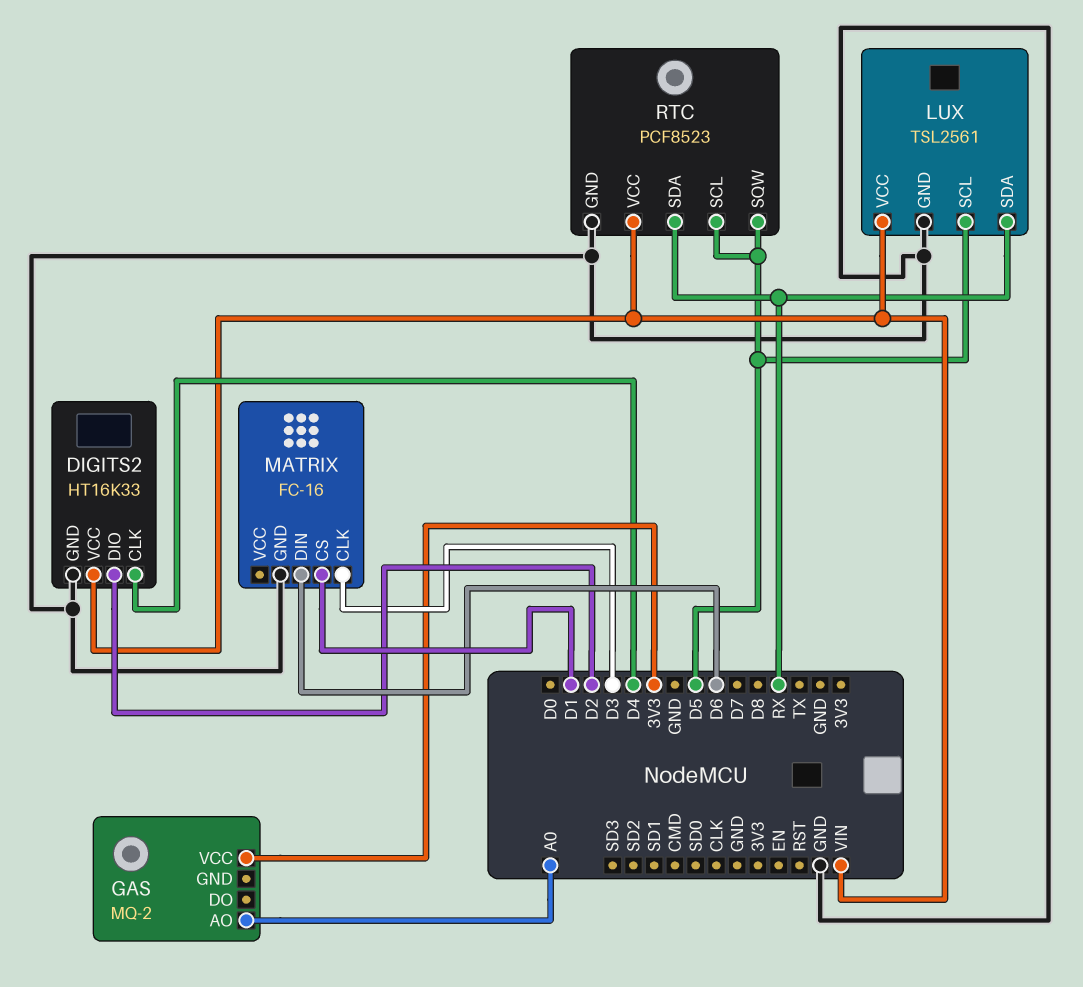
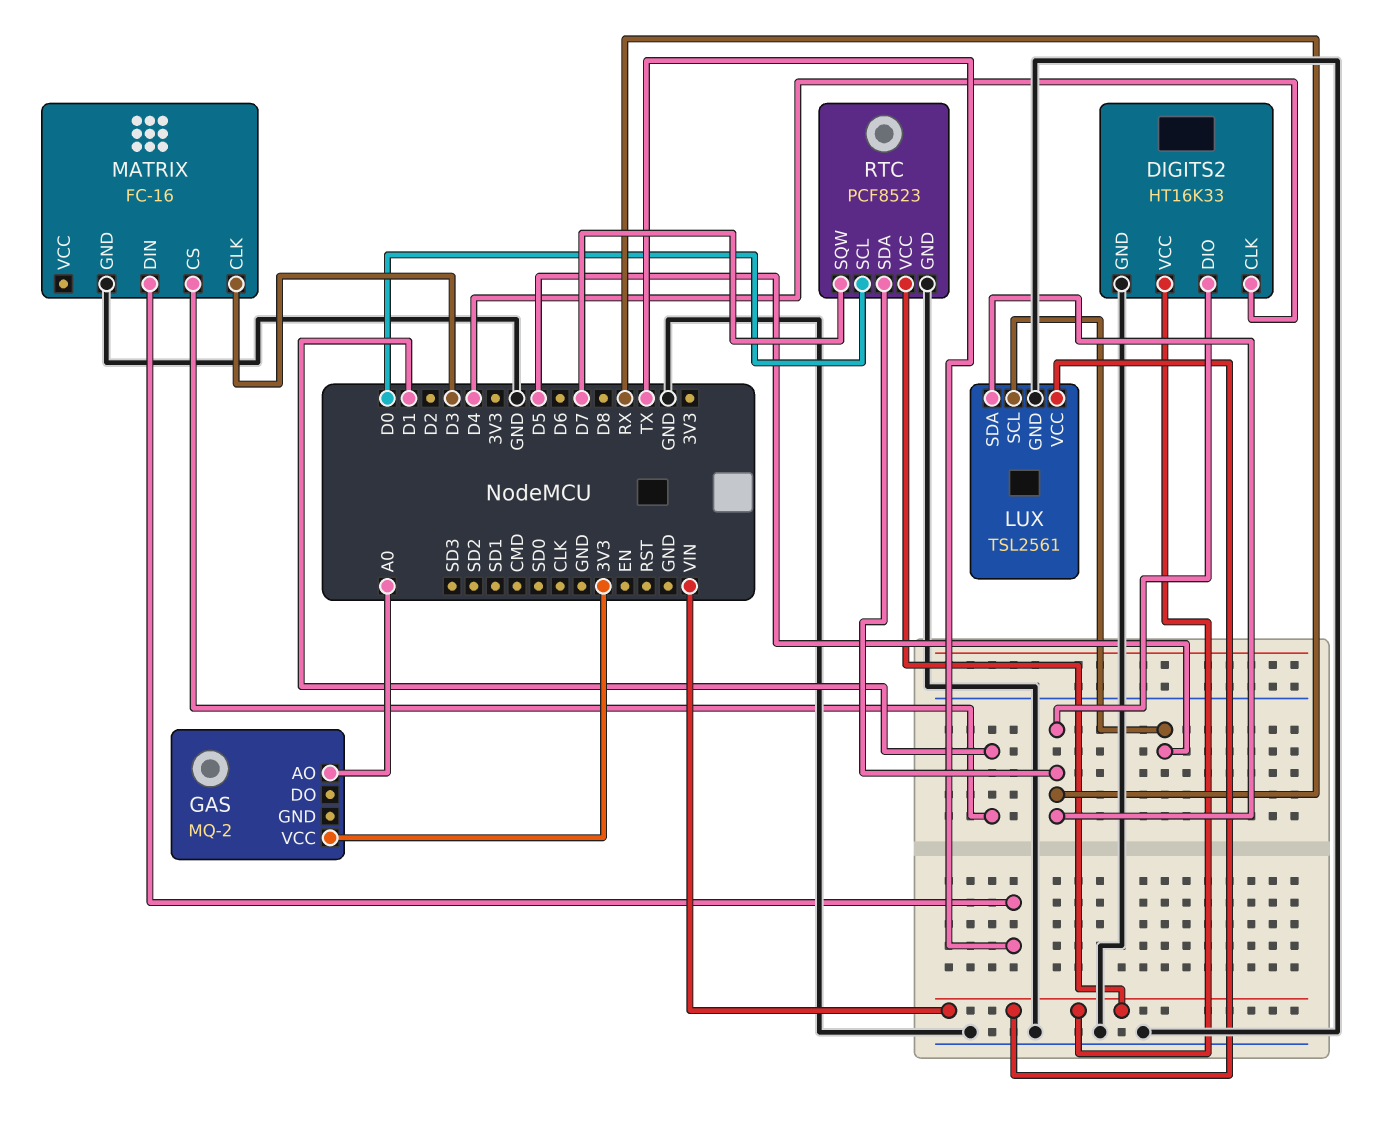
DIGITS2 pin DIO: D2 -> RX
MATRIX pin DIN: D6 -> TX
RTC pin SCL: D5 -> D0
RTC pin SQW: D5 -> D7

